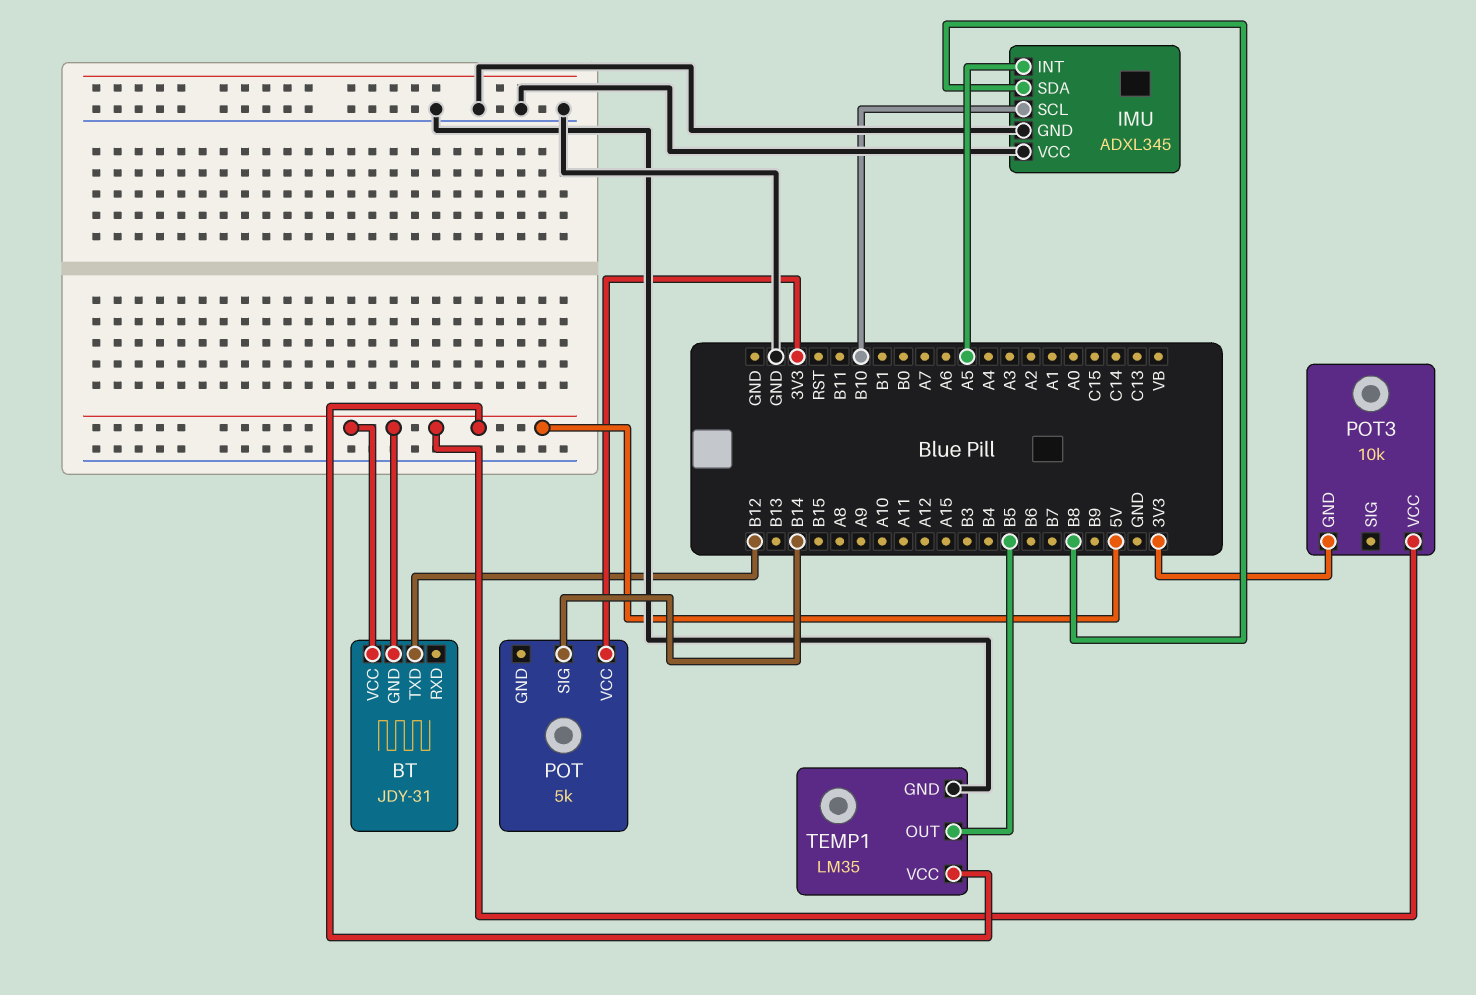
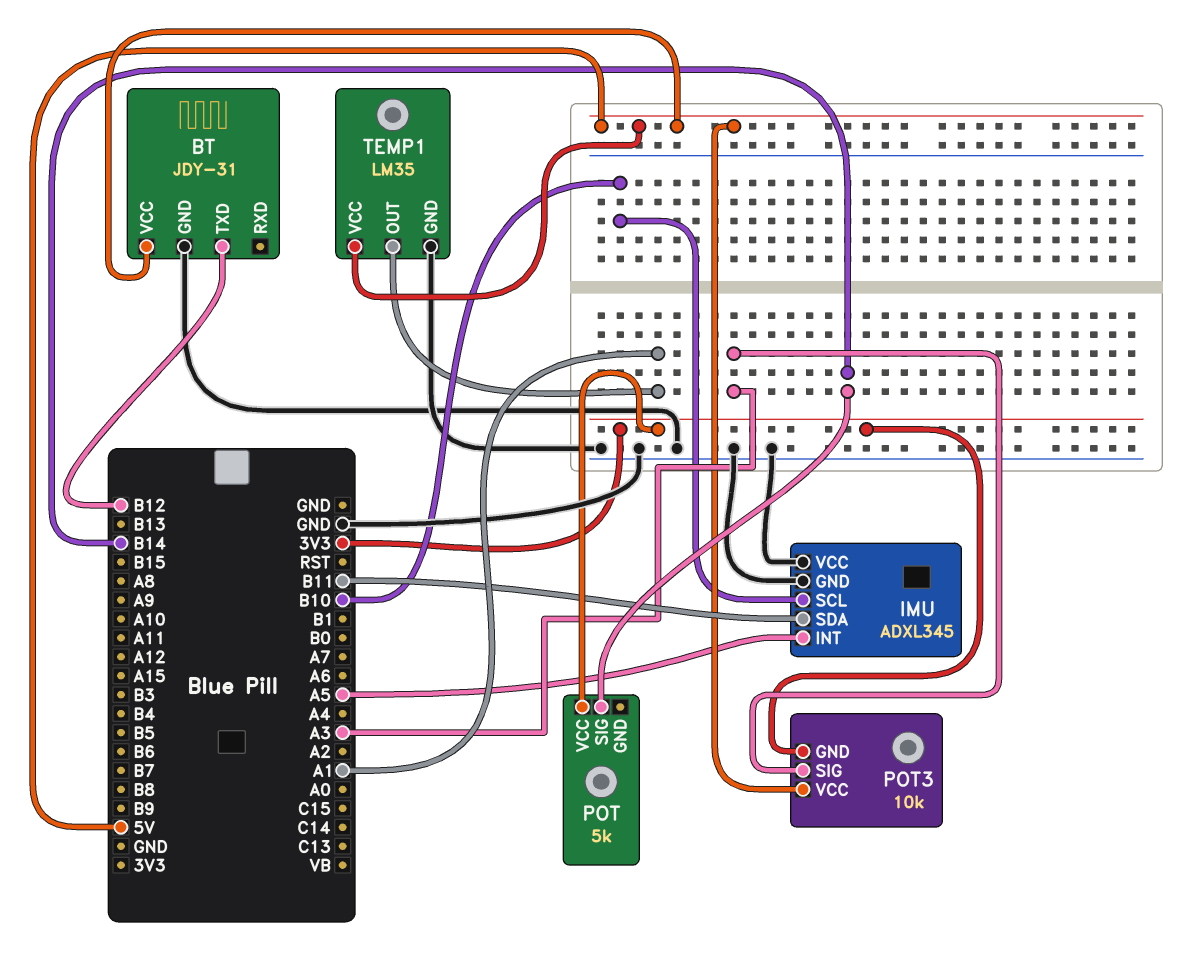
BT pin GND: 5V -> GND
IMU pin SDA: B8 -> B11
POT3 pin SIG: none -> A3
TEMP1 pin OUT: B5 -> A1

